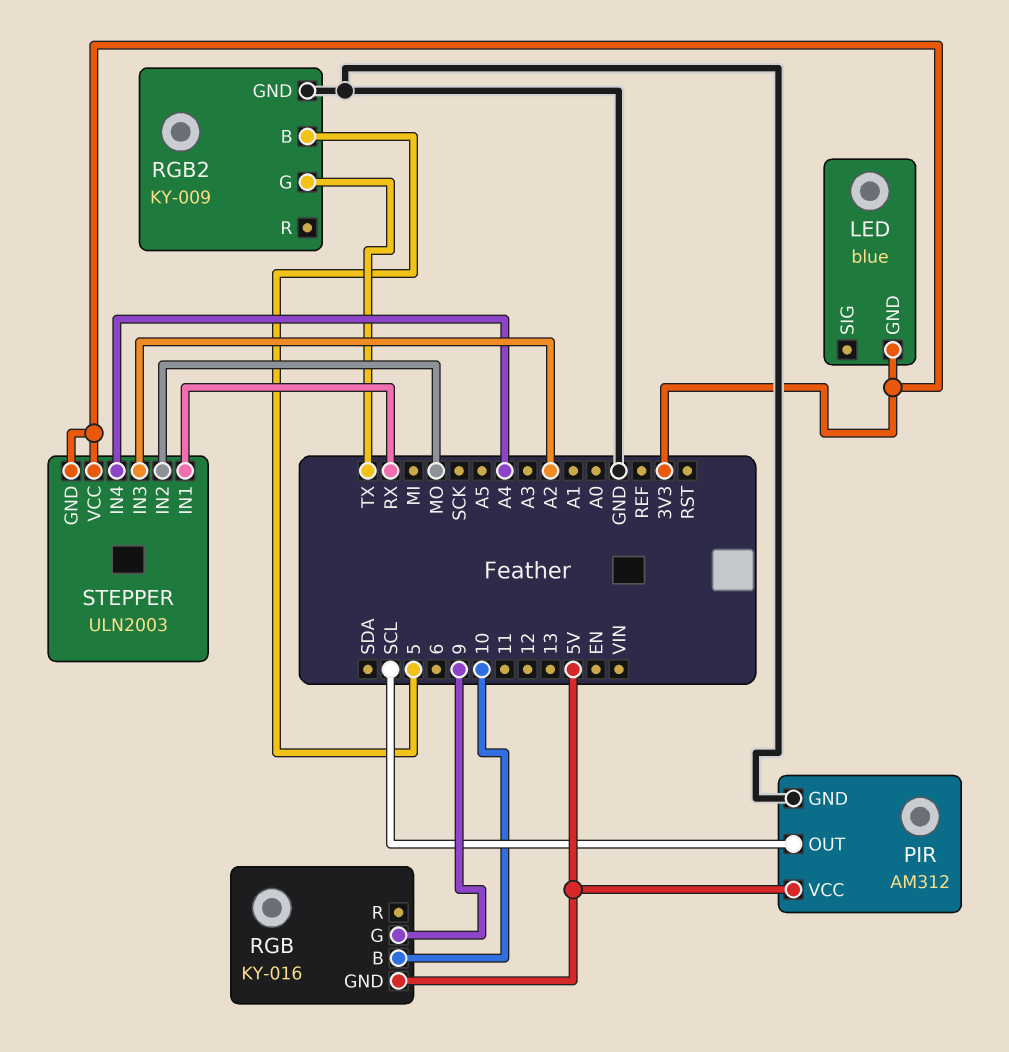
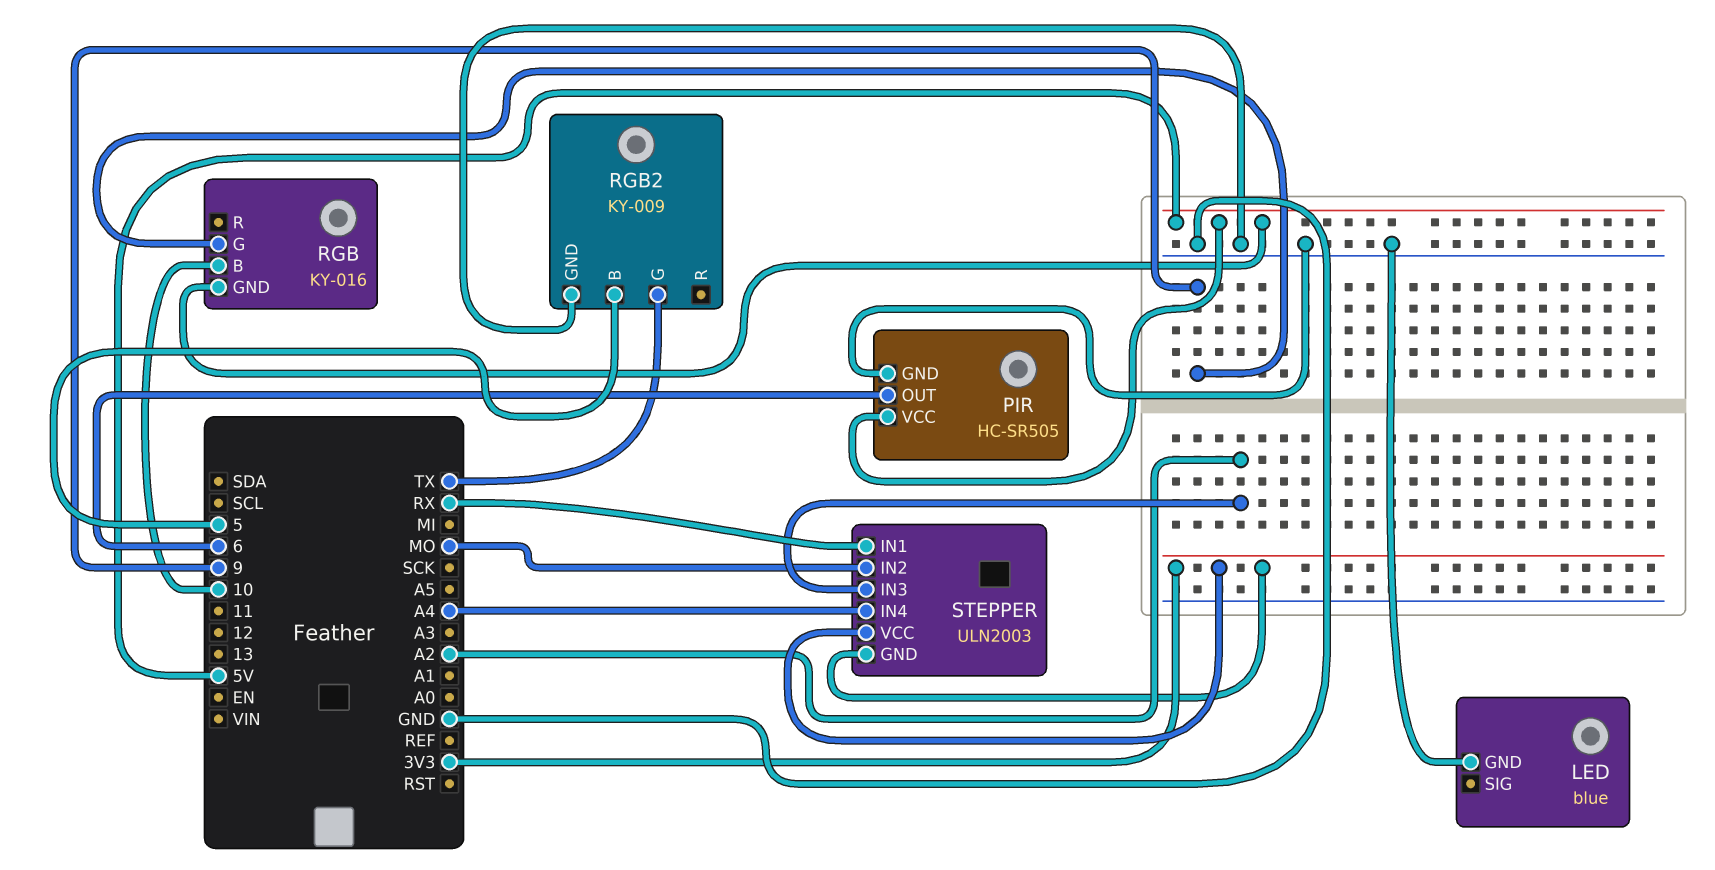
LED pin GND: 3V3 -> GND
PIR: AM312 -> HC-SR505
PIR pin OUT: SCL -> 6

